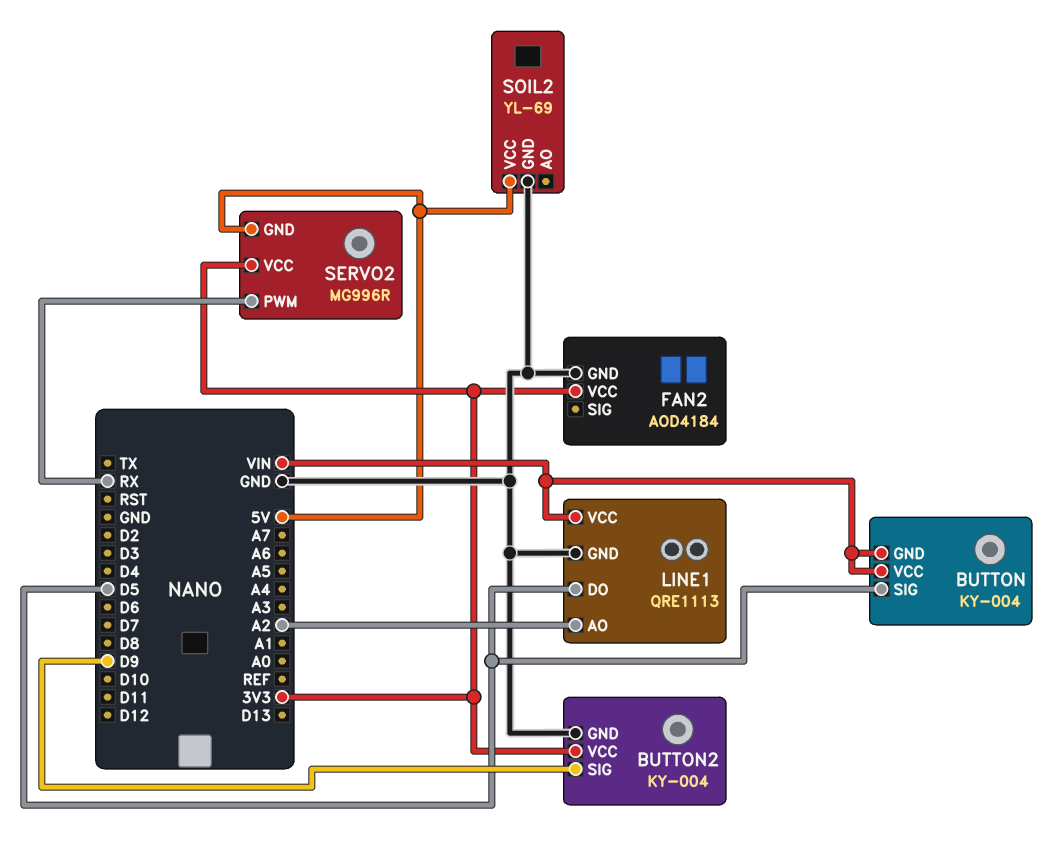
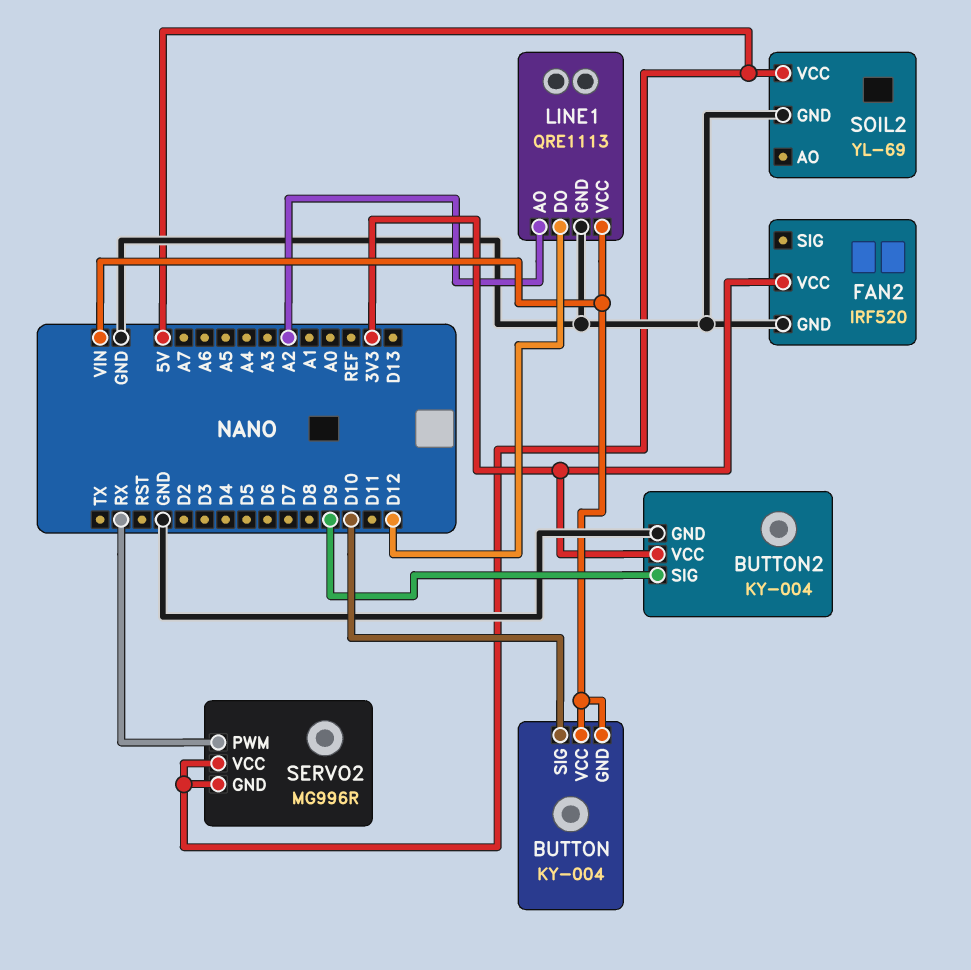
BUTTON pin SIG: D5 -> D10
FAN2: AOD4184 -> IRF520
LINE1 pin DO: D5 -> D12
SERVO2 pin VCC: 3V3 -> 5V

